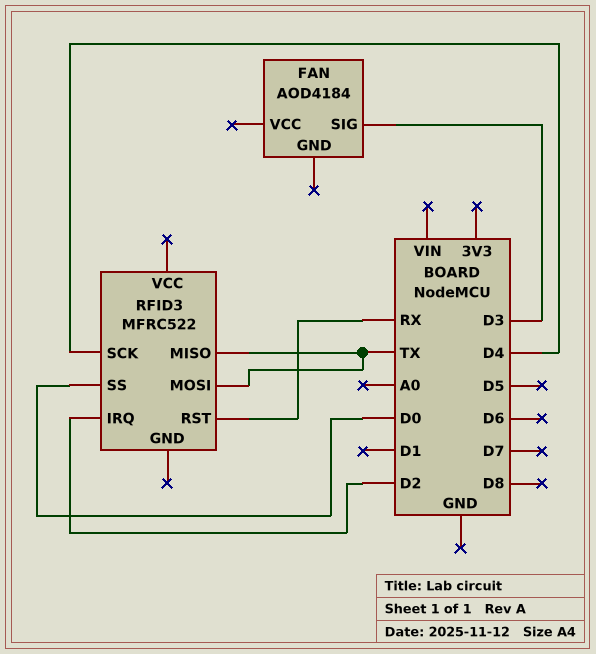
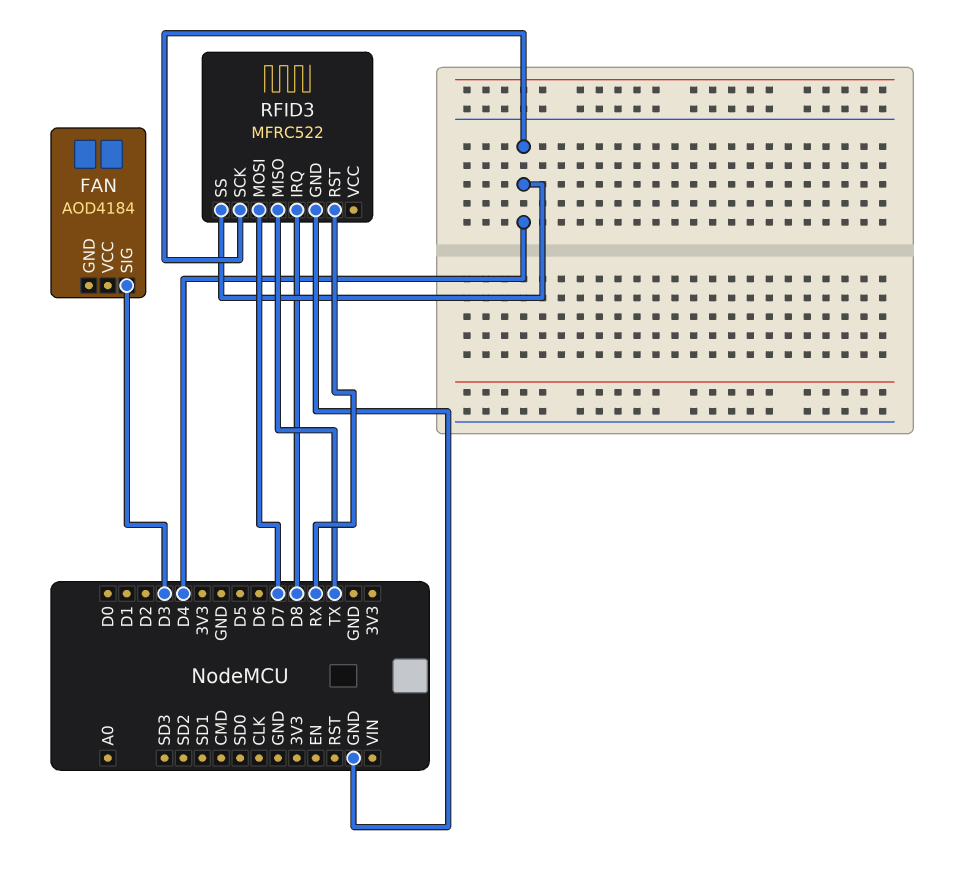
RFID3 pin GND: none -> GND
RFID3 pin IRQ: D2 -> D8
RFID3 pin MOSI: TX -> D7
RFID3 pin SS: D0 -> D4

